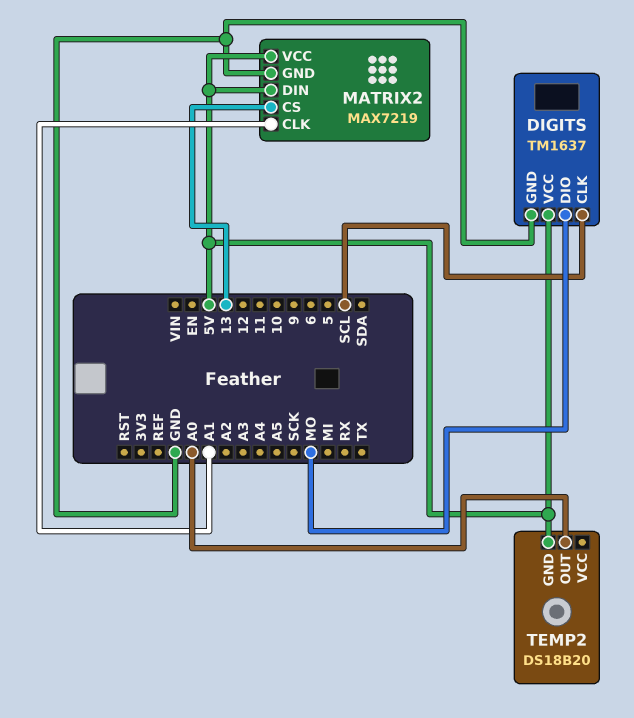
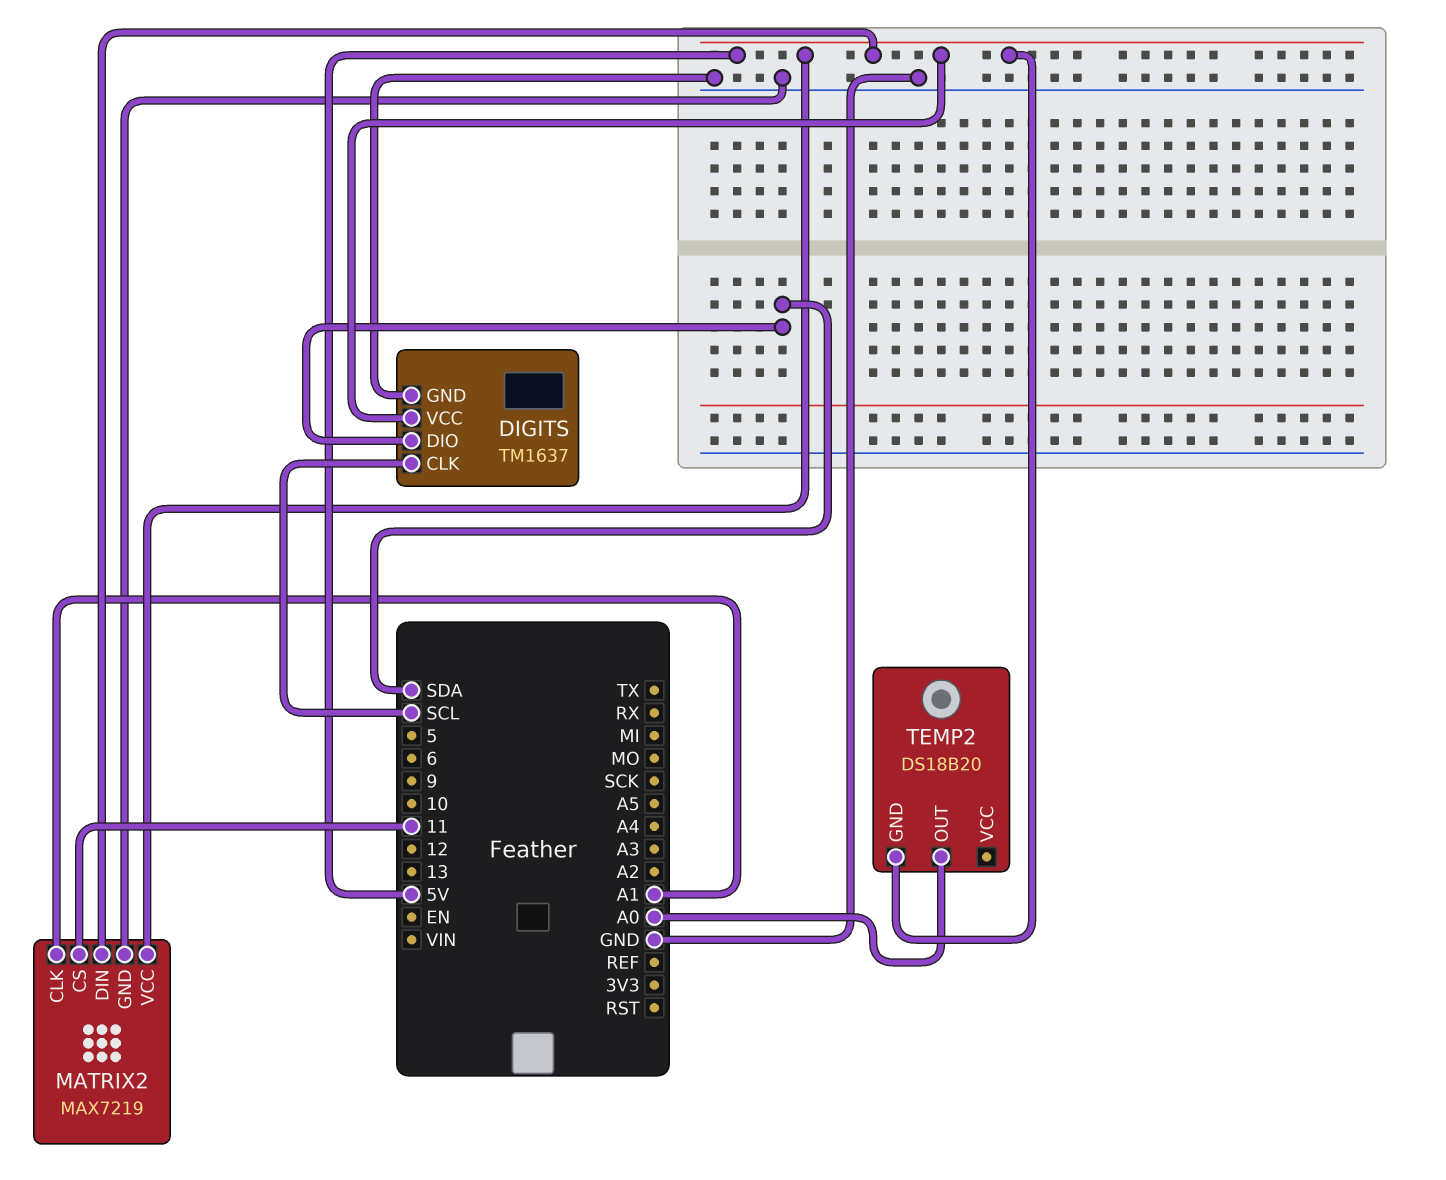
DIGITS pin DIO: MO -> SDA
MATRIX2 pin CS: 13 -> 11

